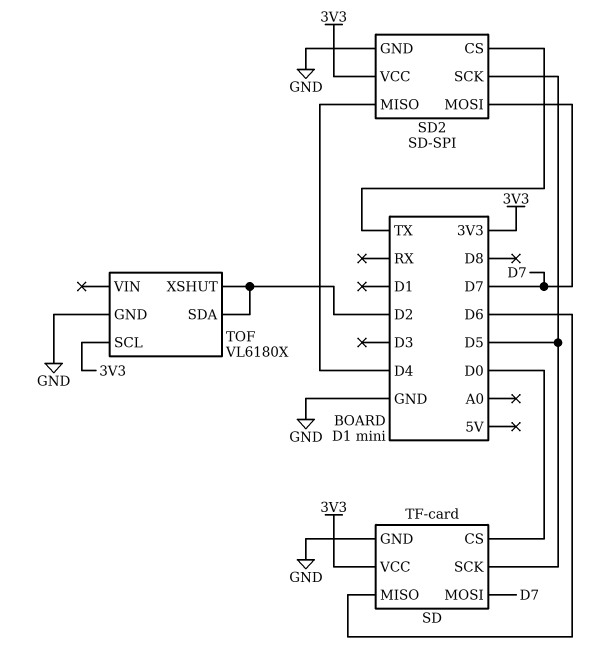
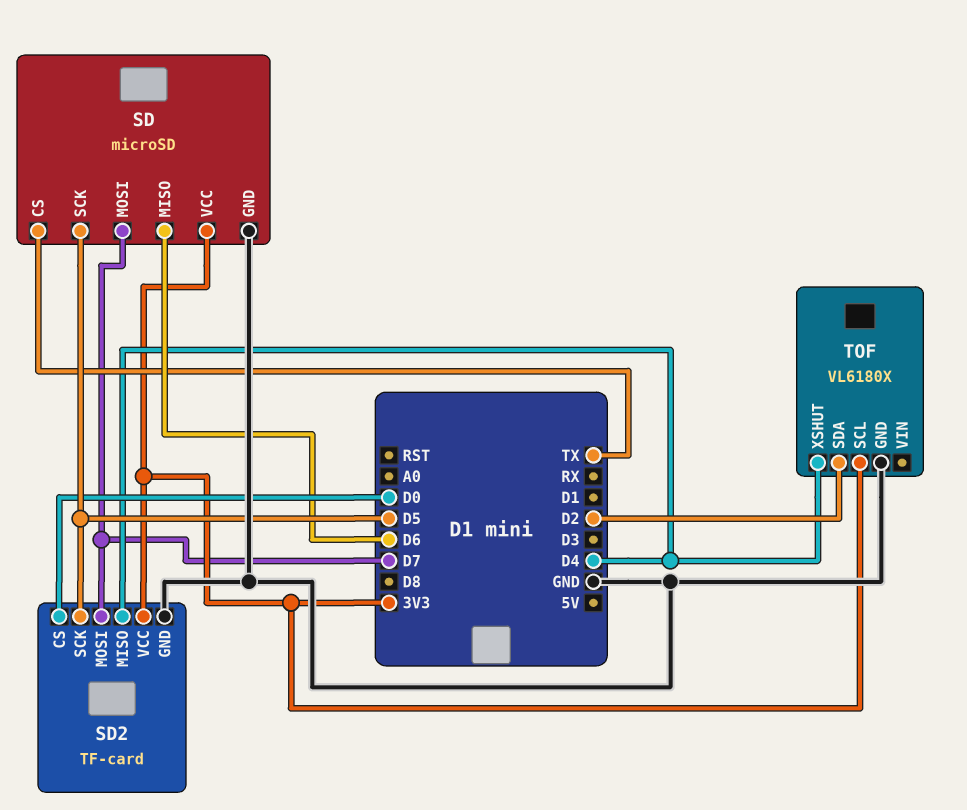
SD: TF-card -> microSD
SD pin CS: D0 -> TX
SD2: SD-SPI -> TF-card
SD2 pin CS: TX -> D0
TOF pin XSHUT: D2 -> D4

